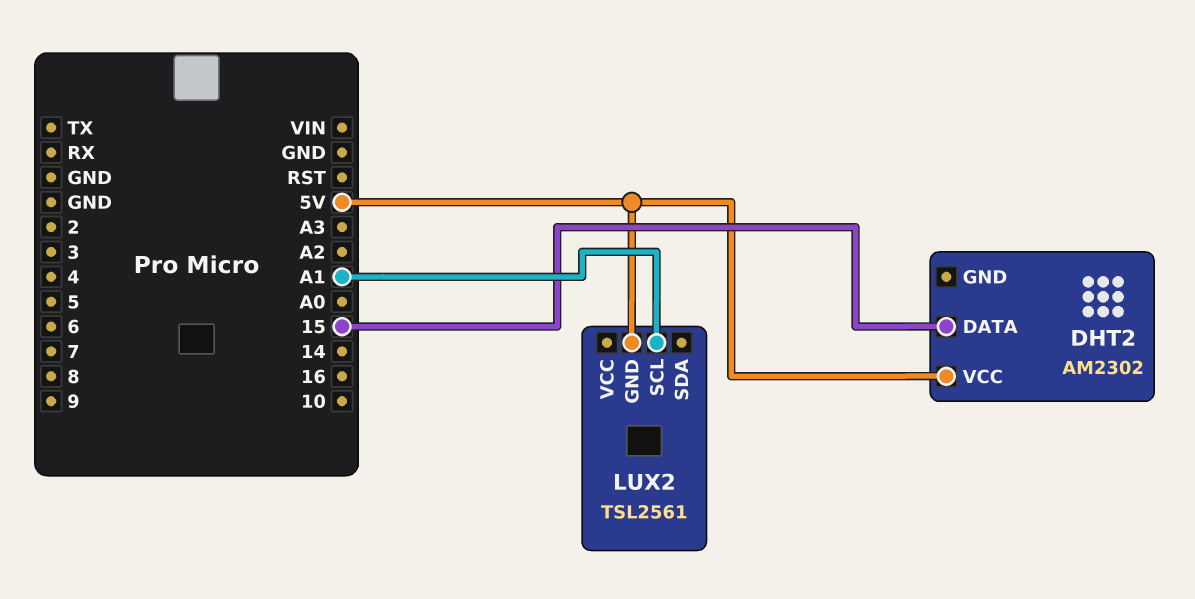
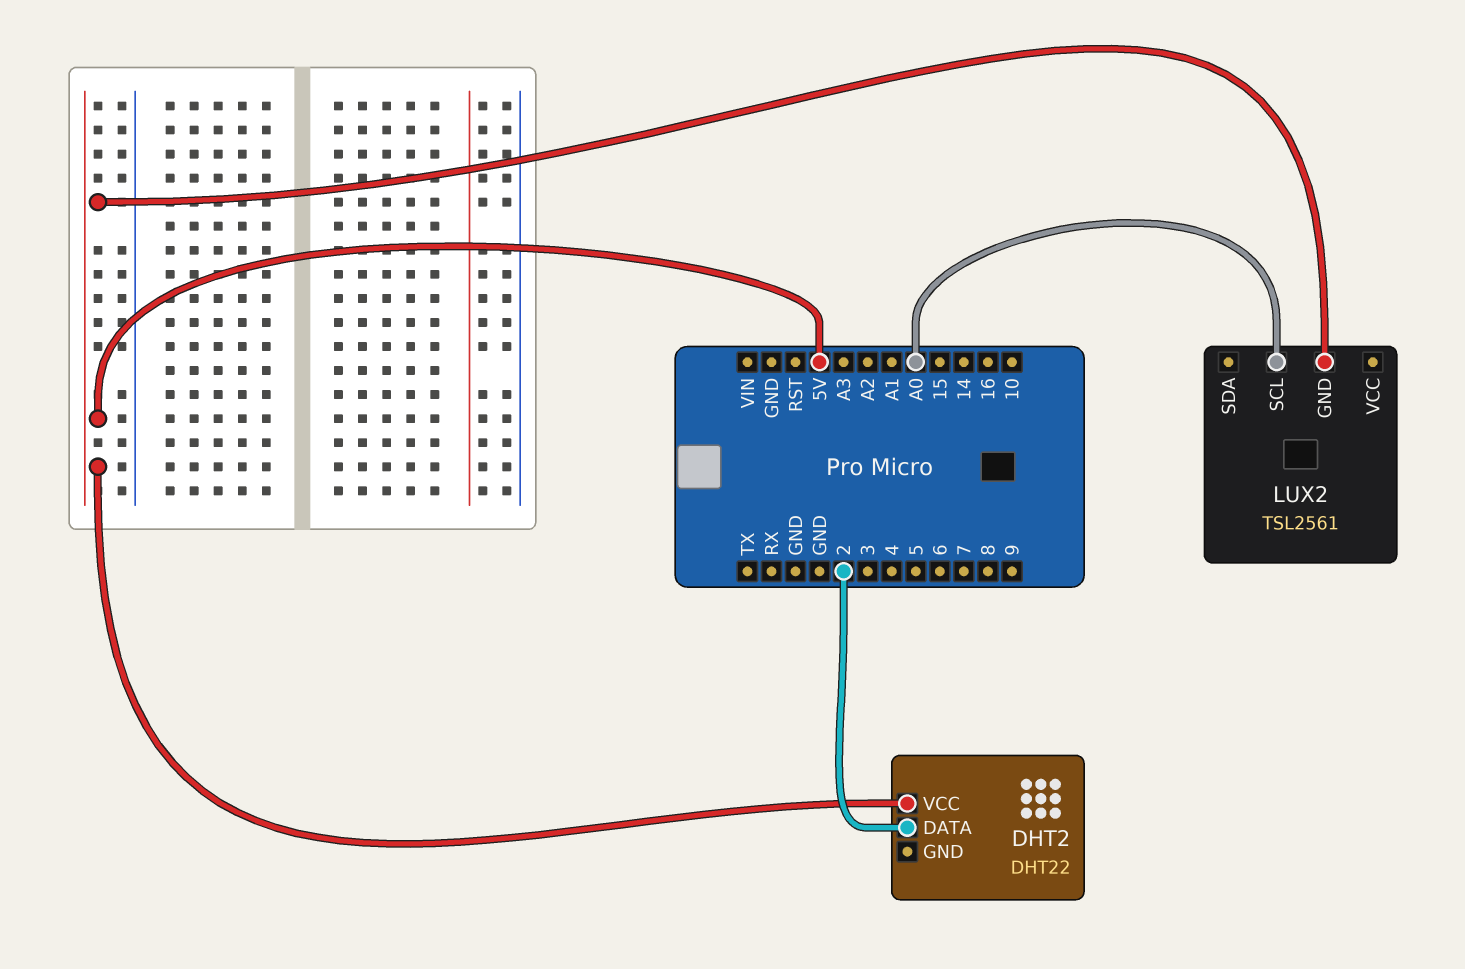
DHT2: AM2302 -> DHT22
DHT2 pin DATA: 15 -> 2
LUX2 pin SCL: A1 -> A0

